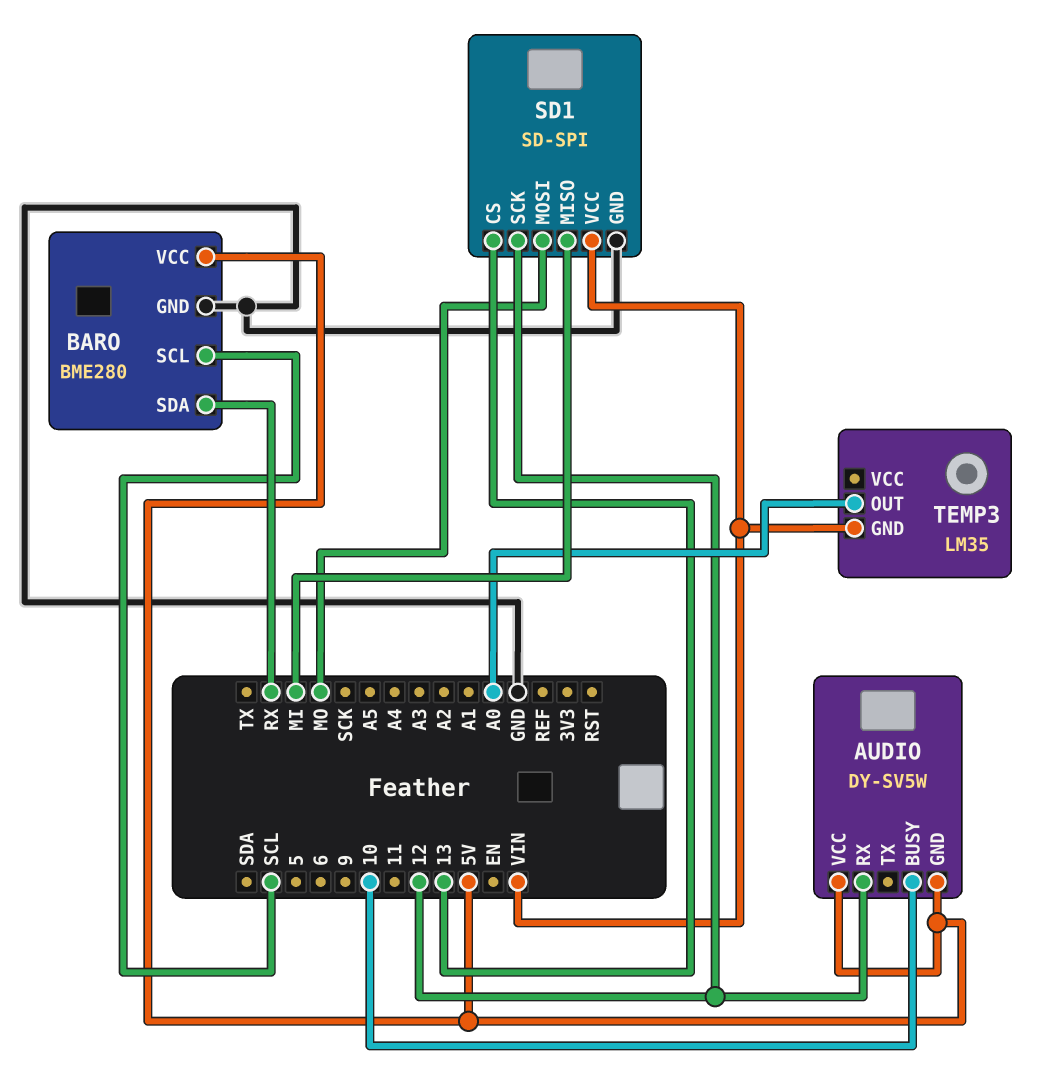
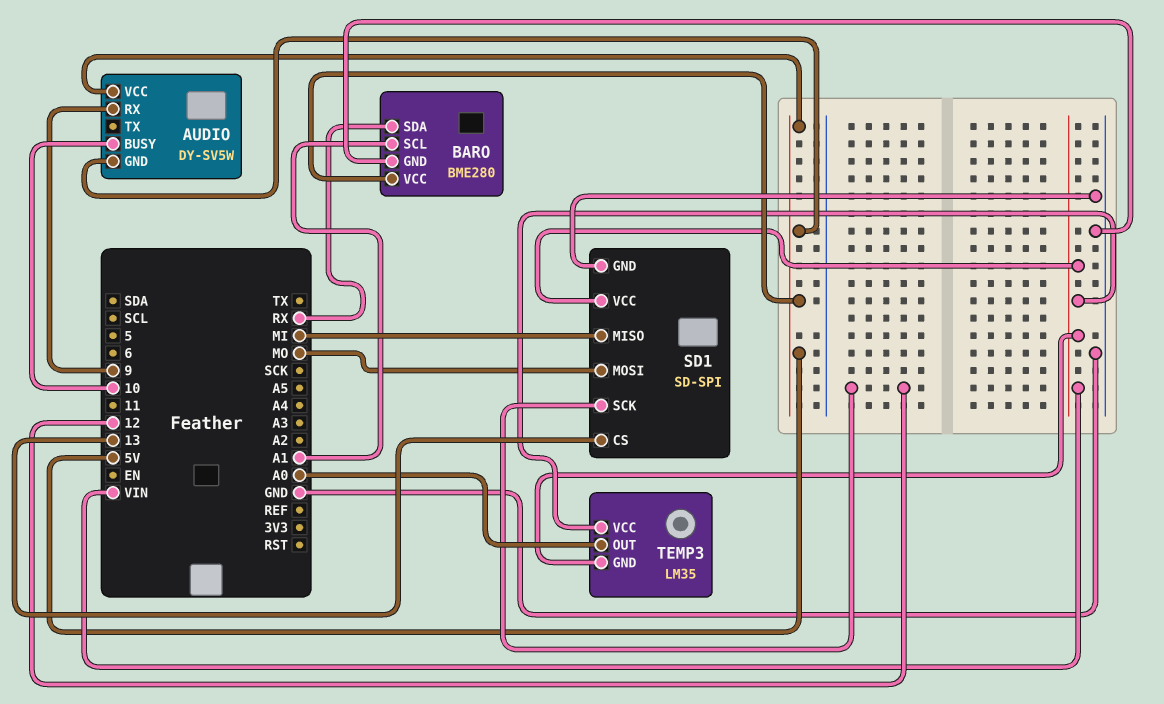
AUDIO pin RX: 12 -> 9
BARO pin SCL: SCL -> A1
TEMP3 pin VCC: none -> VIN

